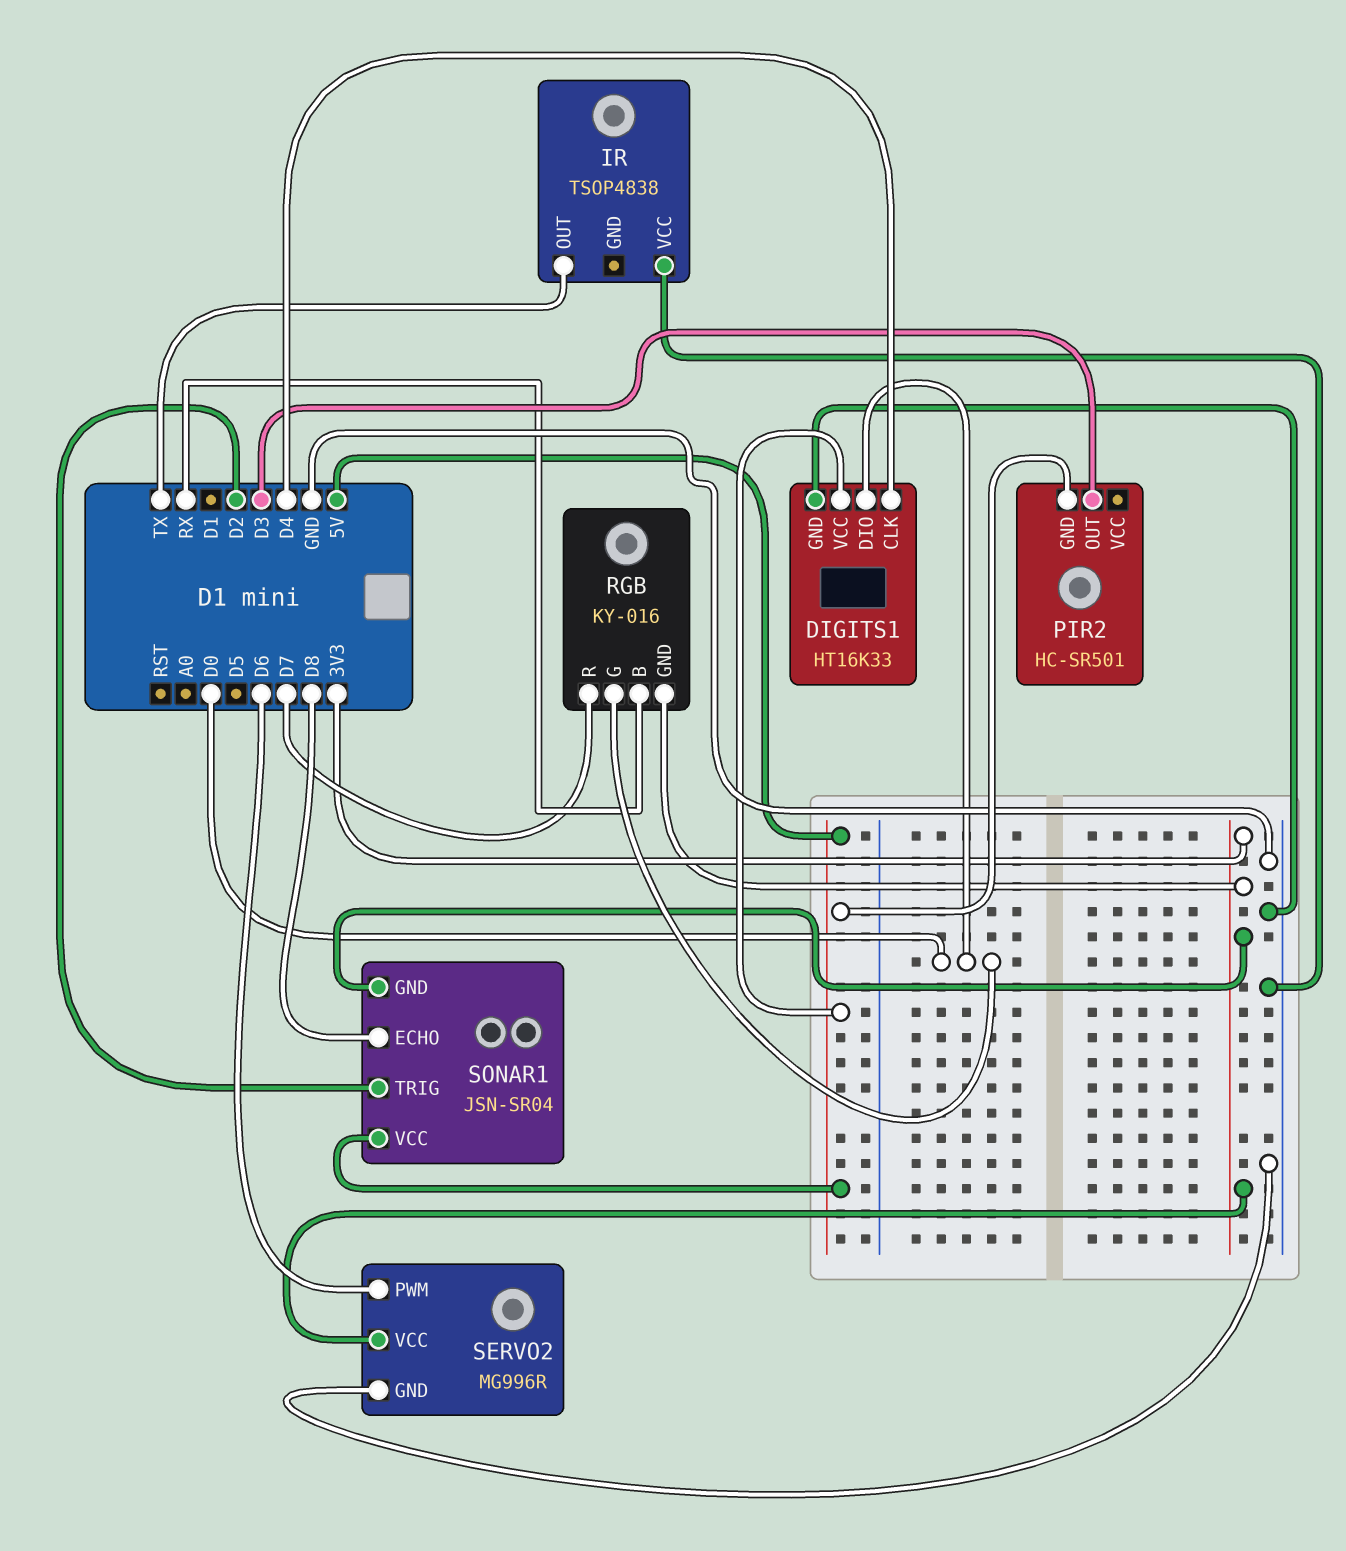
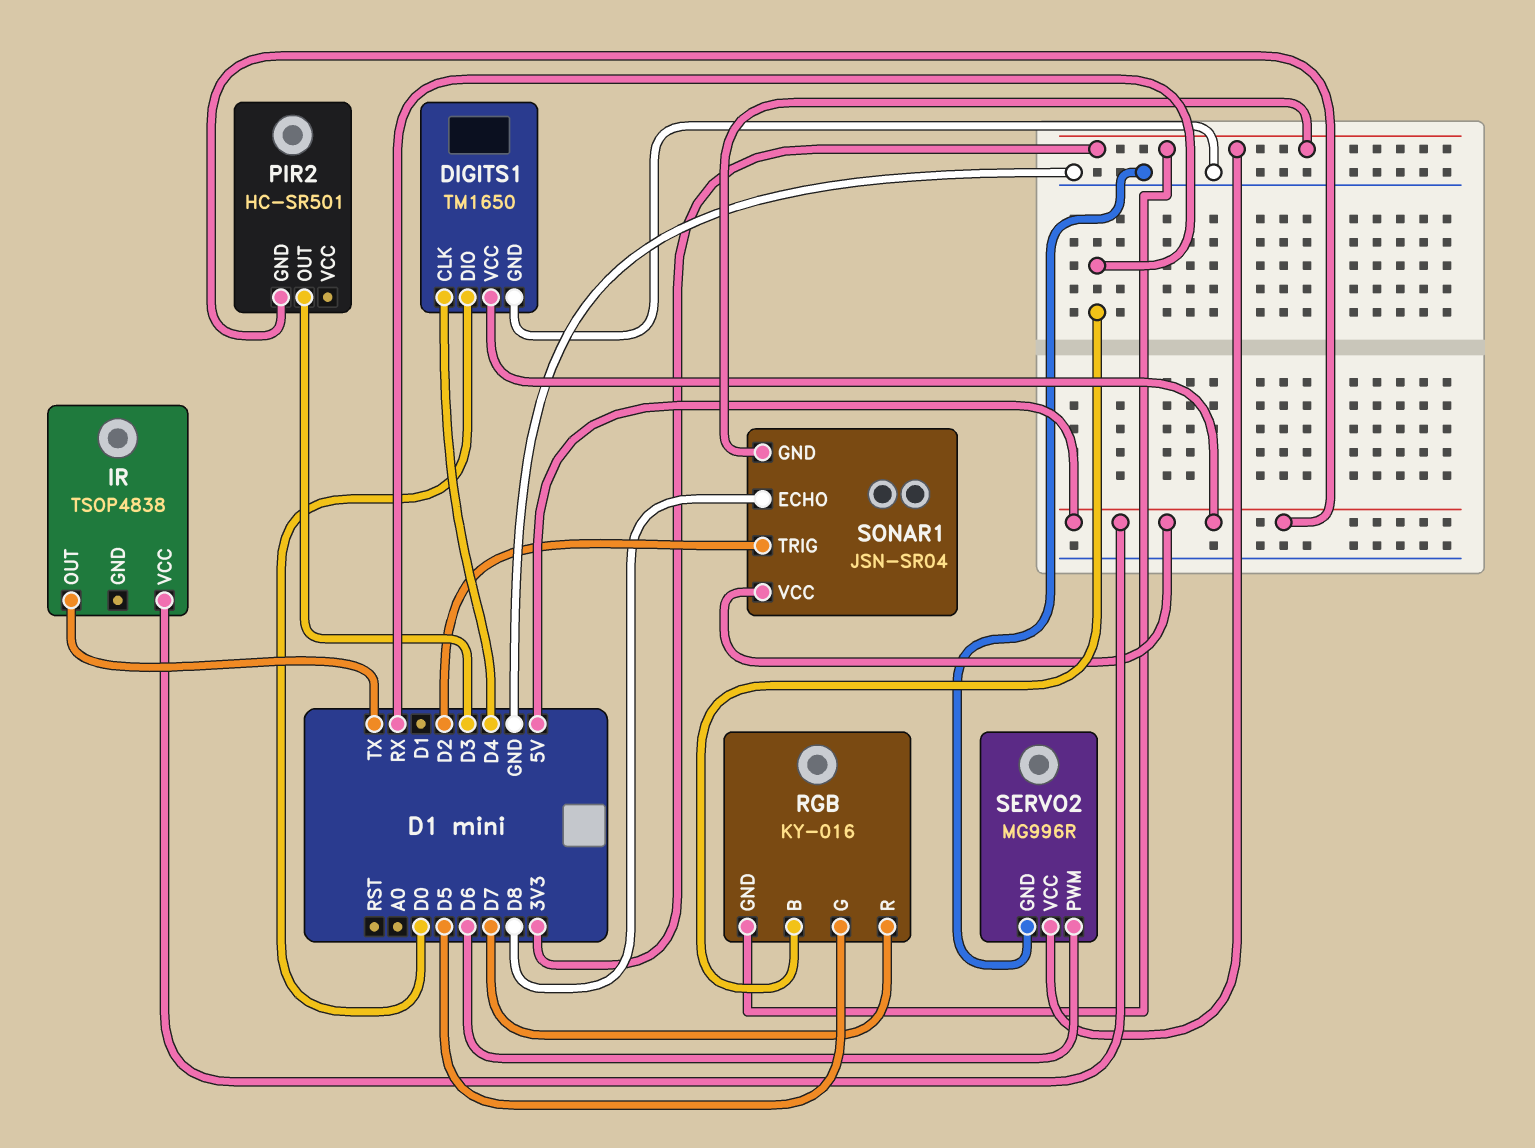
DIGITS1: HT16K33 -> TM1650
IR pin VCC: GND -> 5V
RGB pin G: D0 -> D5

